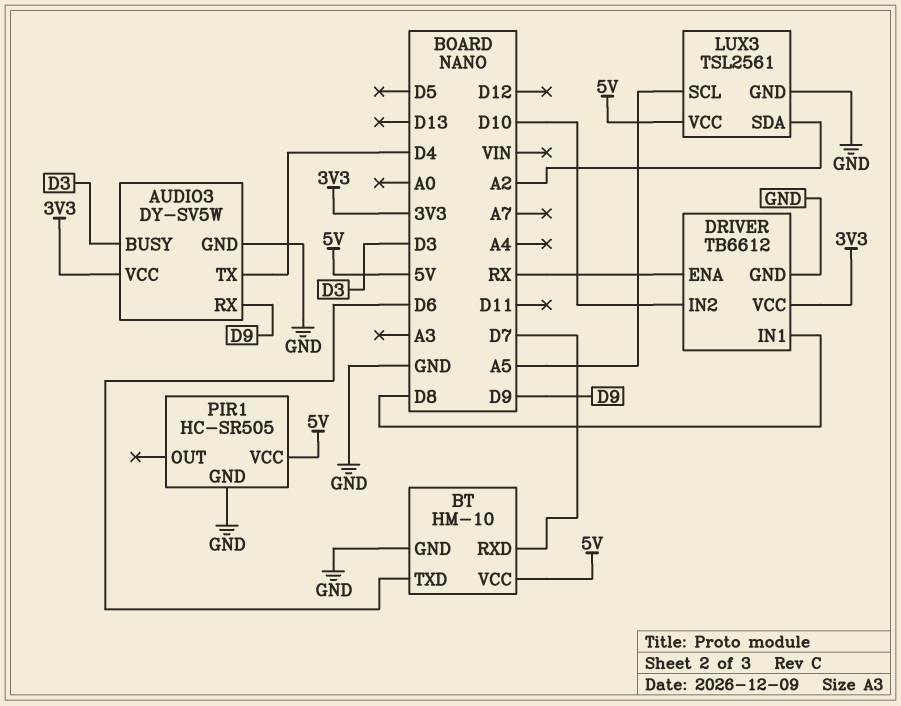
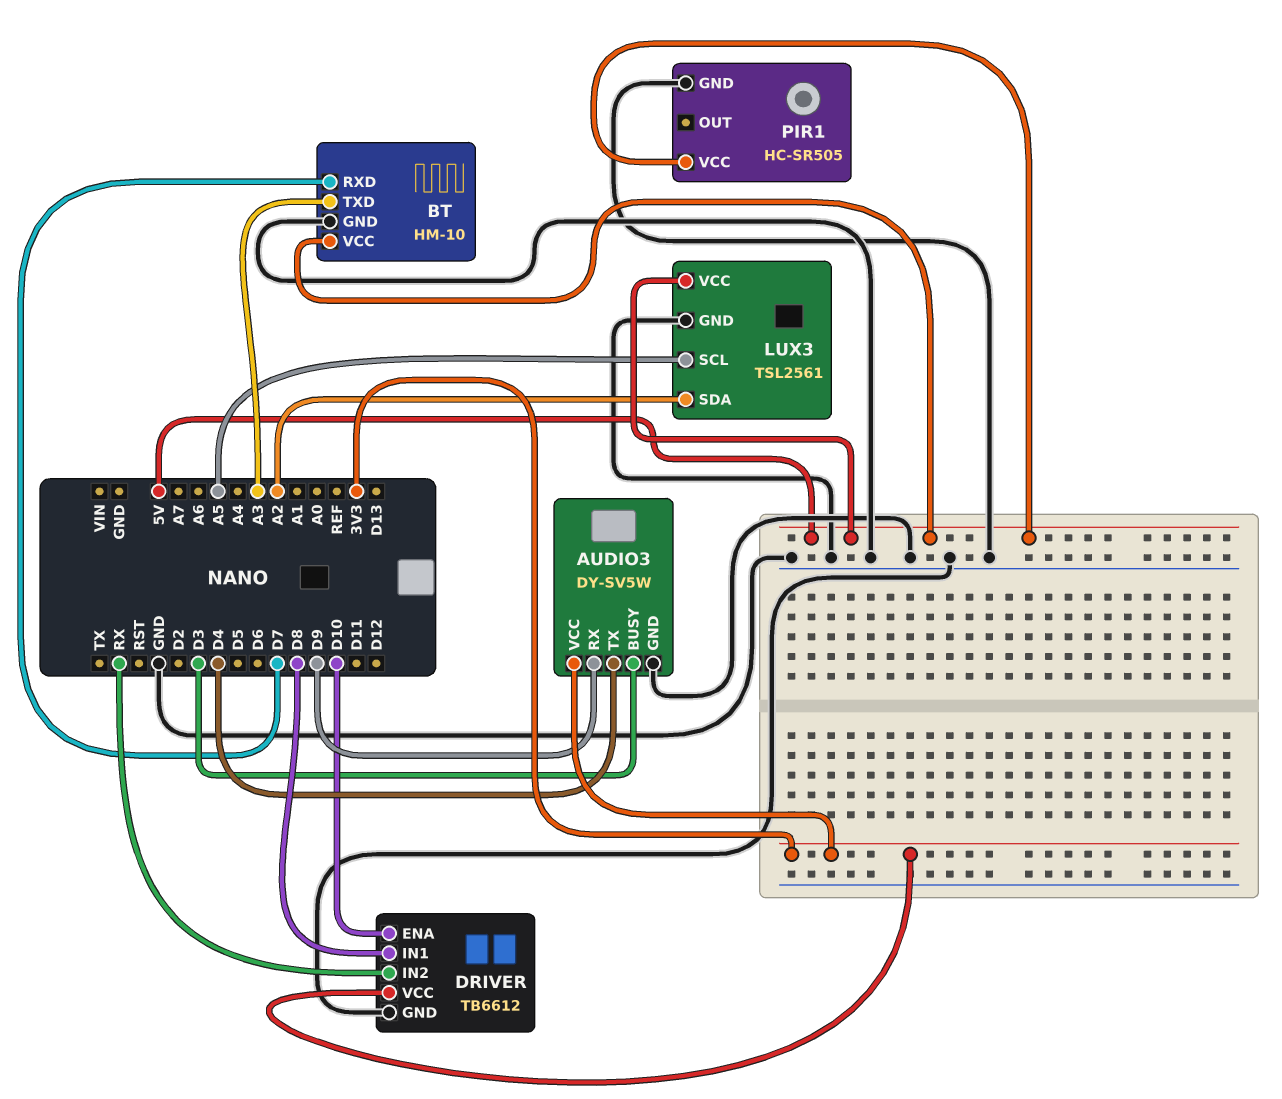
BT pin TXD: D6 -> A3
DRIVER pin ENA: RX -> D10
DRIVER pin IN2: D10 -> RX

